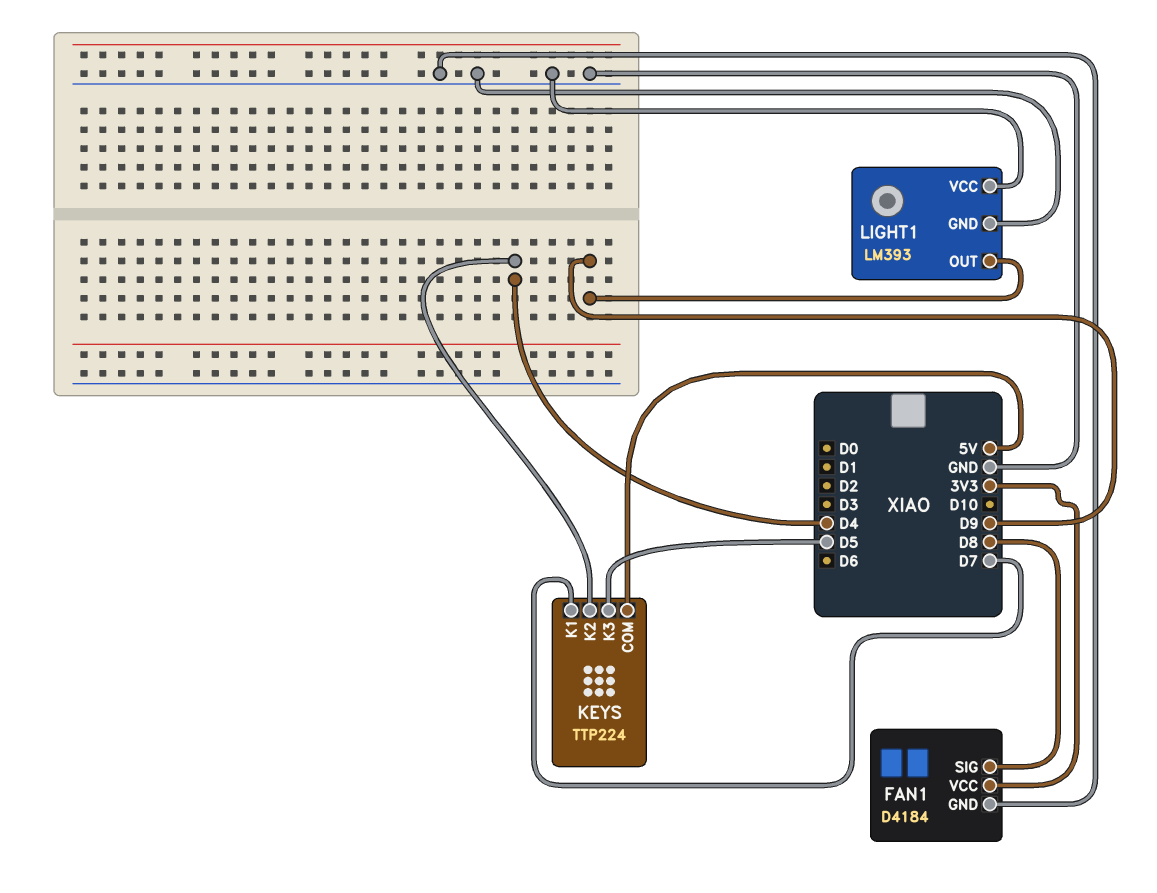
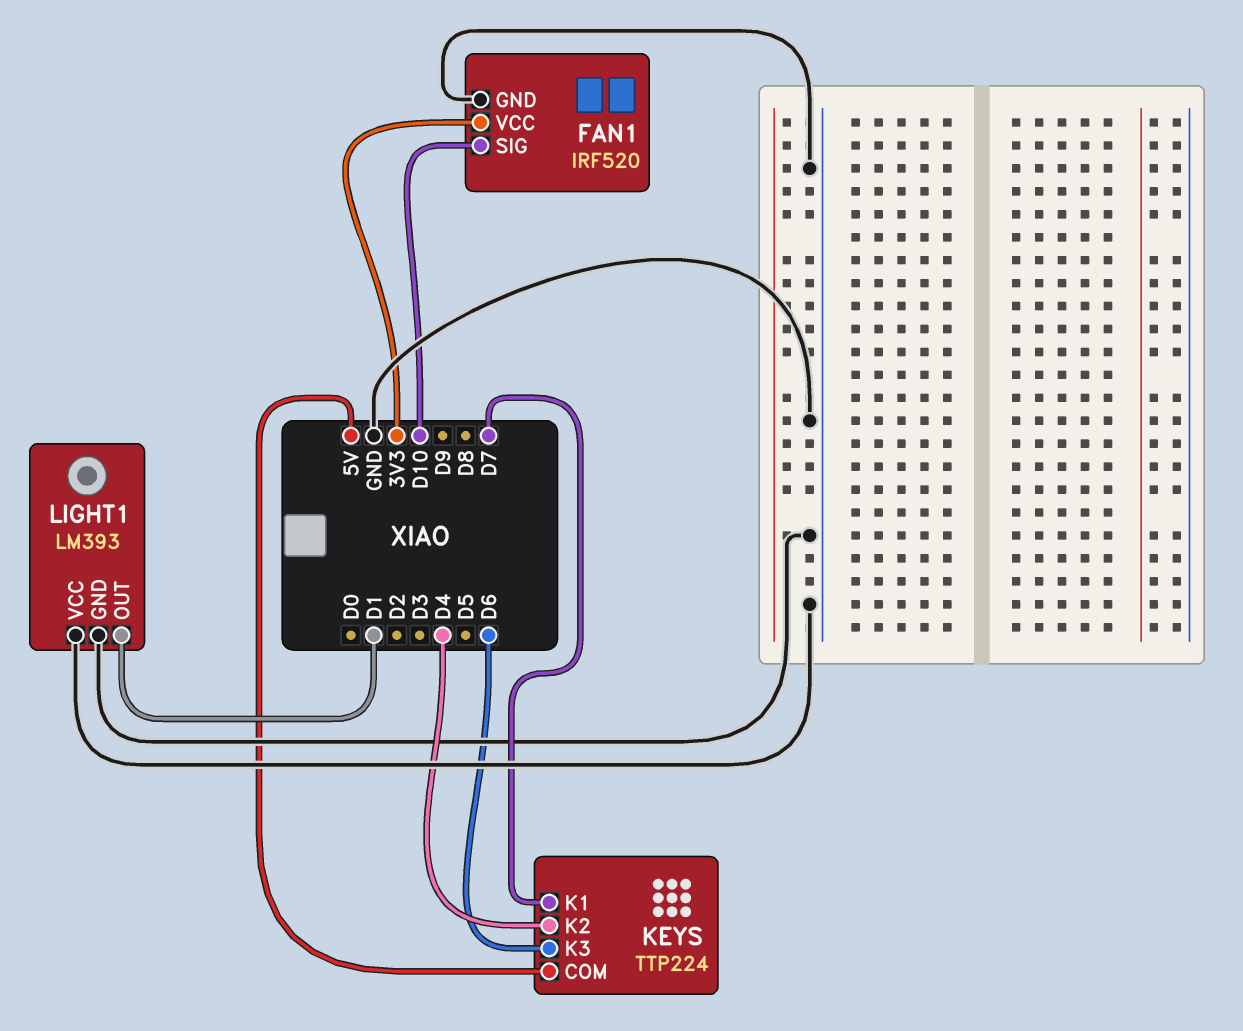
FAN1: D4184 -> IRF520
FAN1 pin SIG: D8 -> D10
KEYS pin K3: D5 -> D6
LIGHT1 pin OUT: D9 -> D1

